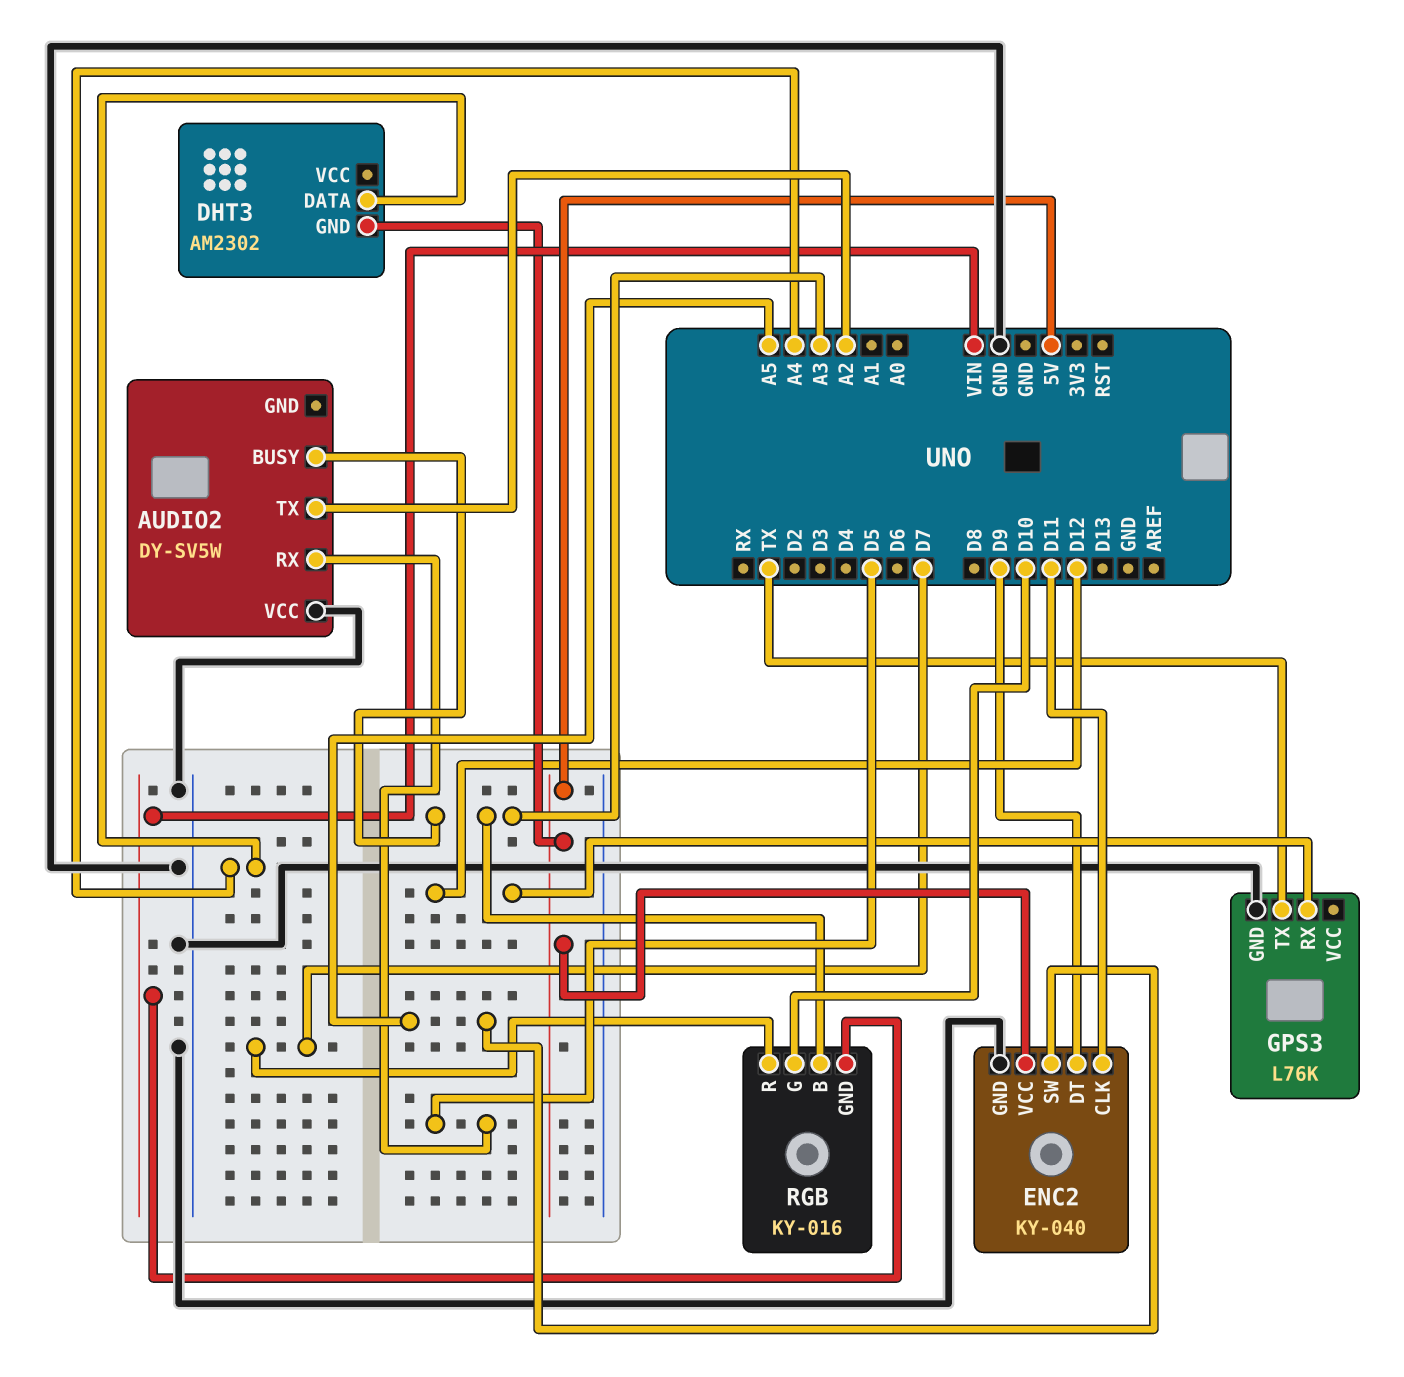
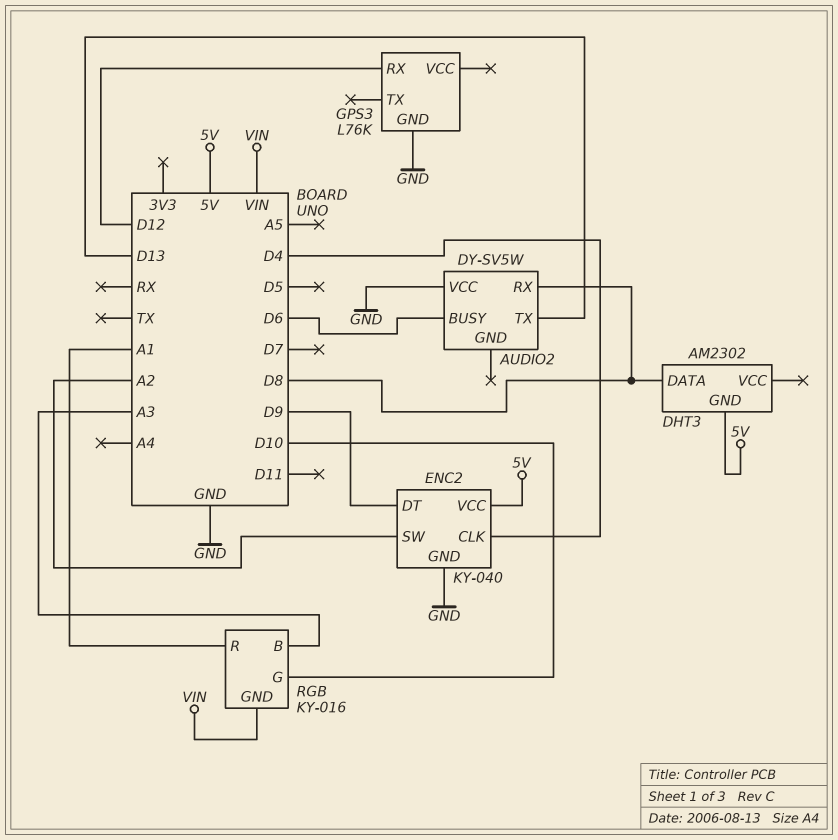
AUDIO2 pin BUSY: A3 -> D6
AUDIO2 pin RX: D5 -> D8
AUDIO2 pin TX: A2 -> D13
DHT3 pin DATA: A4 -> D8
ENC2 pin CLK: D11 -> D4
ENC2 pin SW: A5 -> A2
GPS3 pin TX: TX -> none
RGB pin R: D7 -> A1

